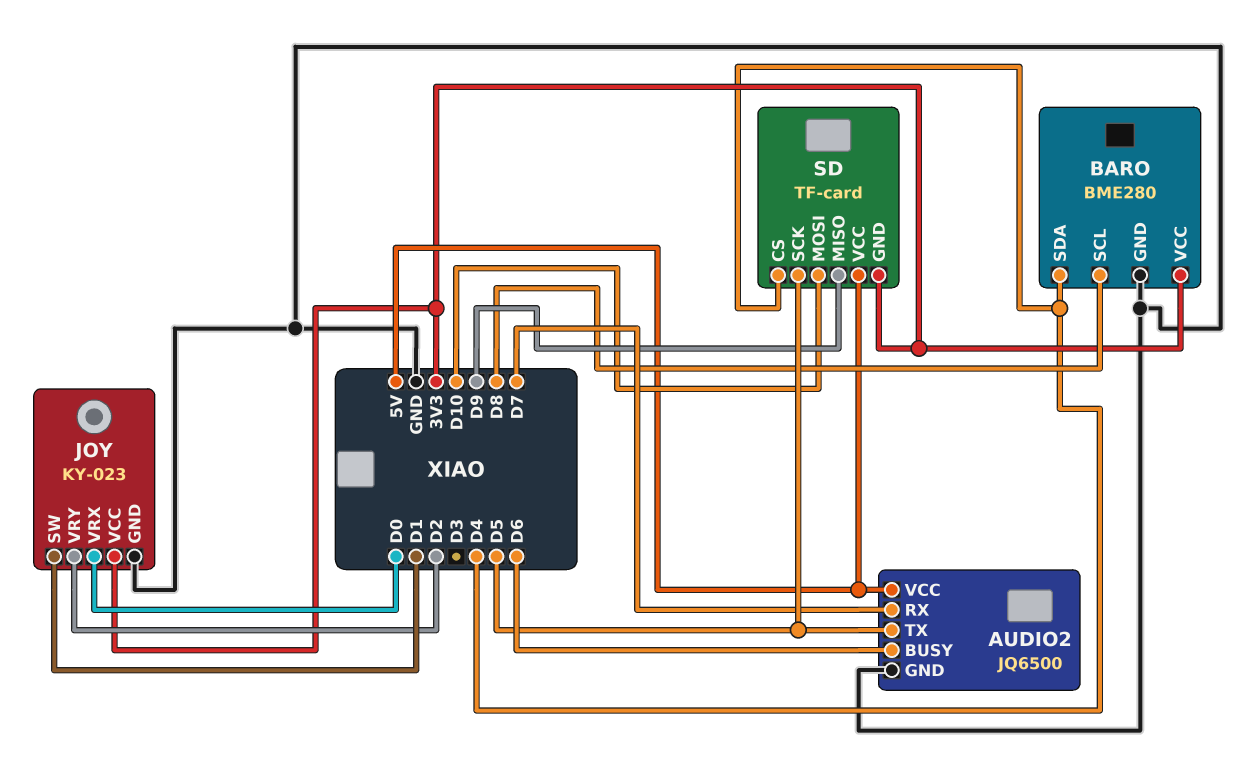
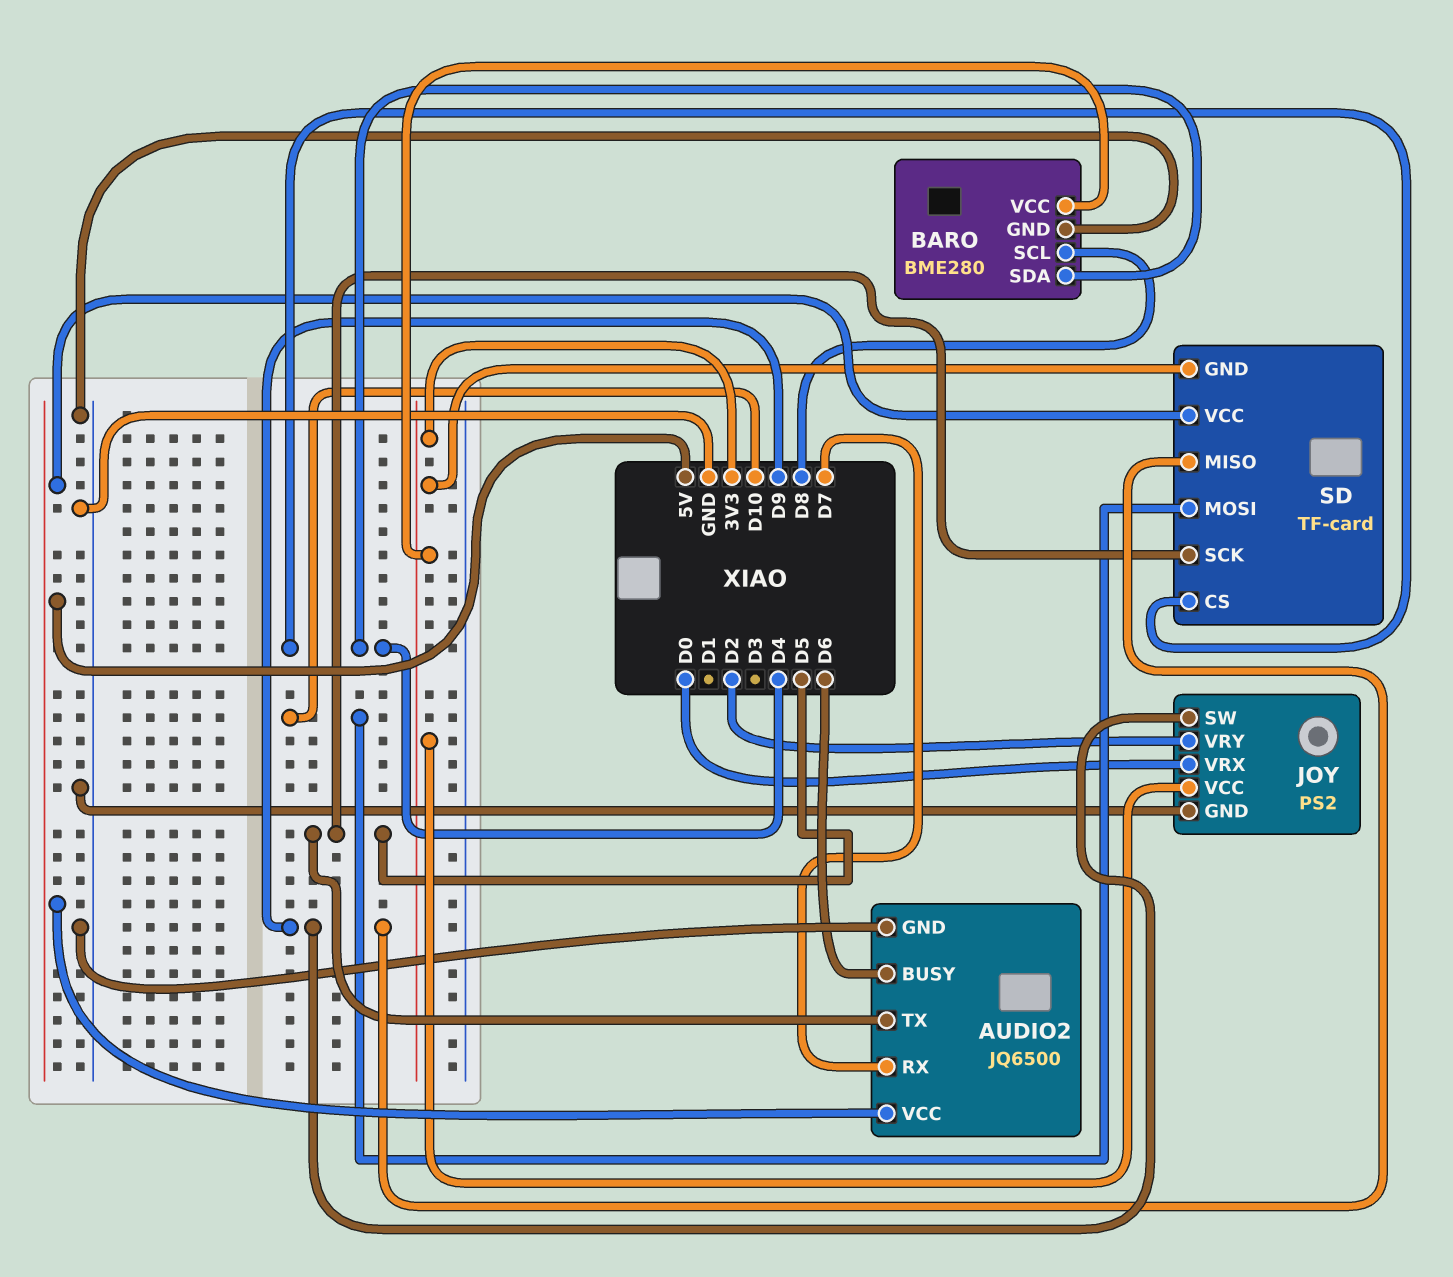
JOY: KY-023 -> PS2
JOY pin SW: D1 -> D9

